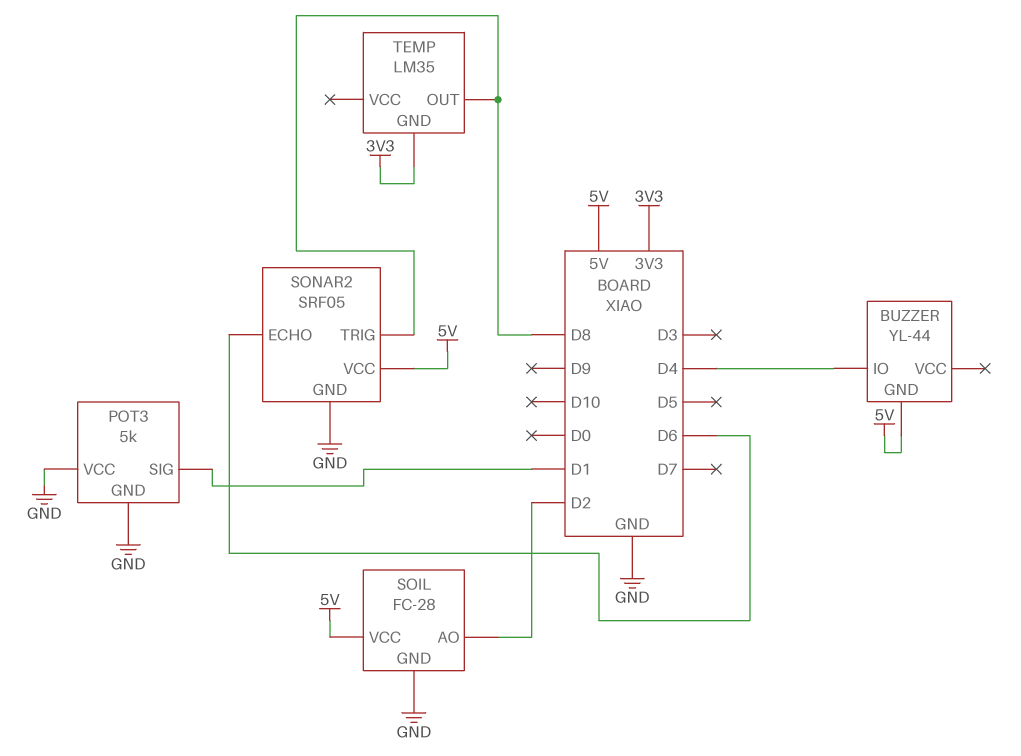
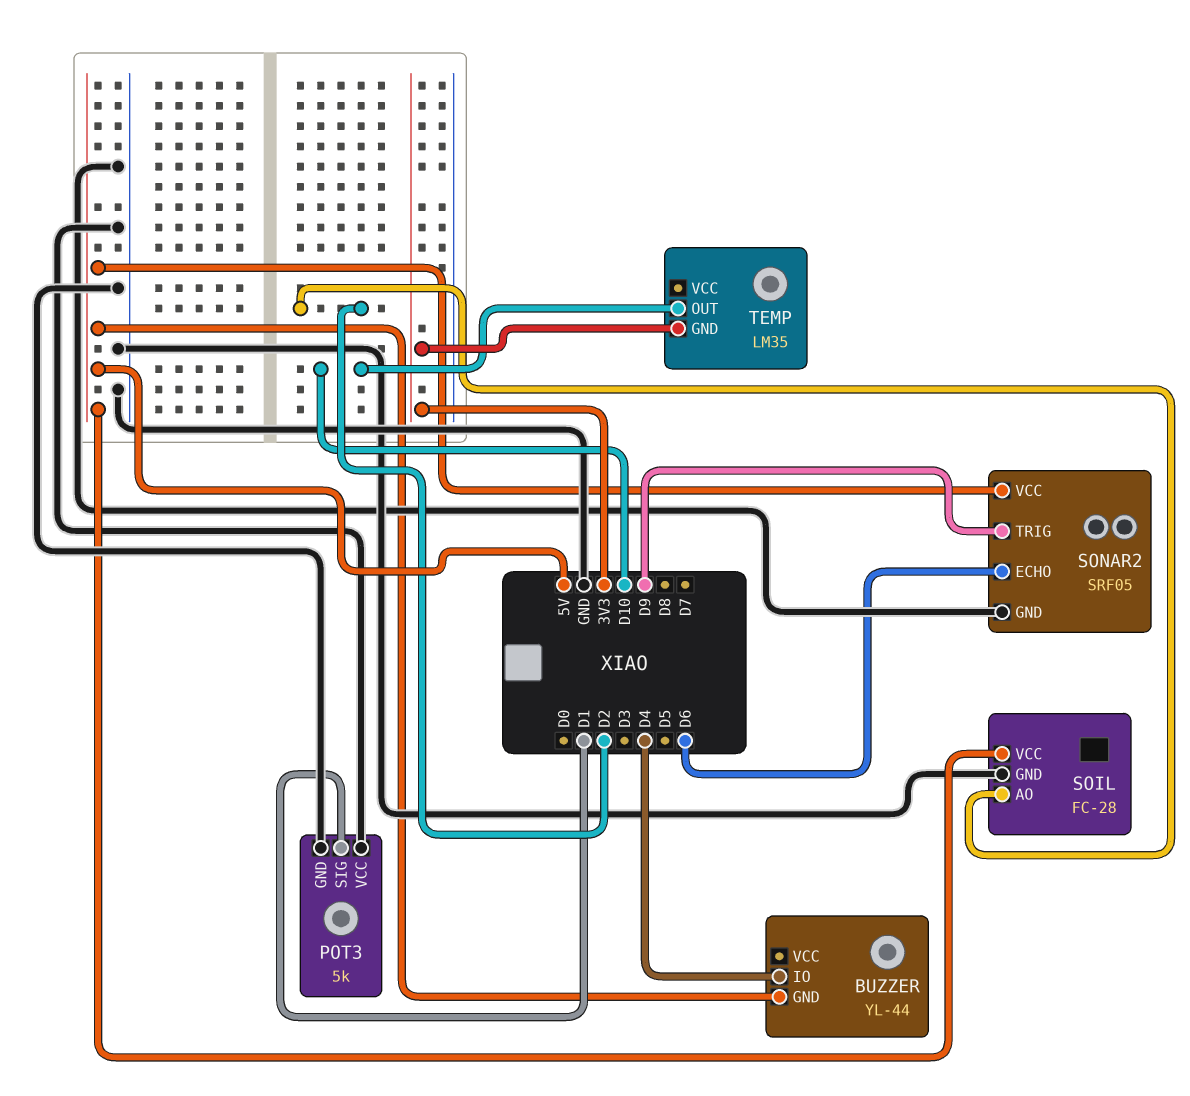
SONAR2 pin TRIG: D8 -> D9
TEMP pin OUT: D8 -> D10

